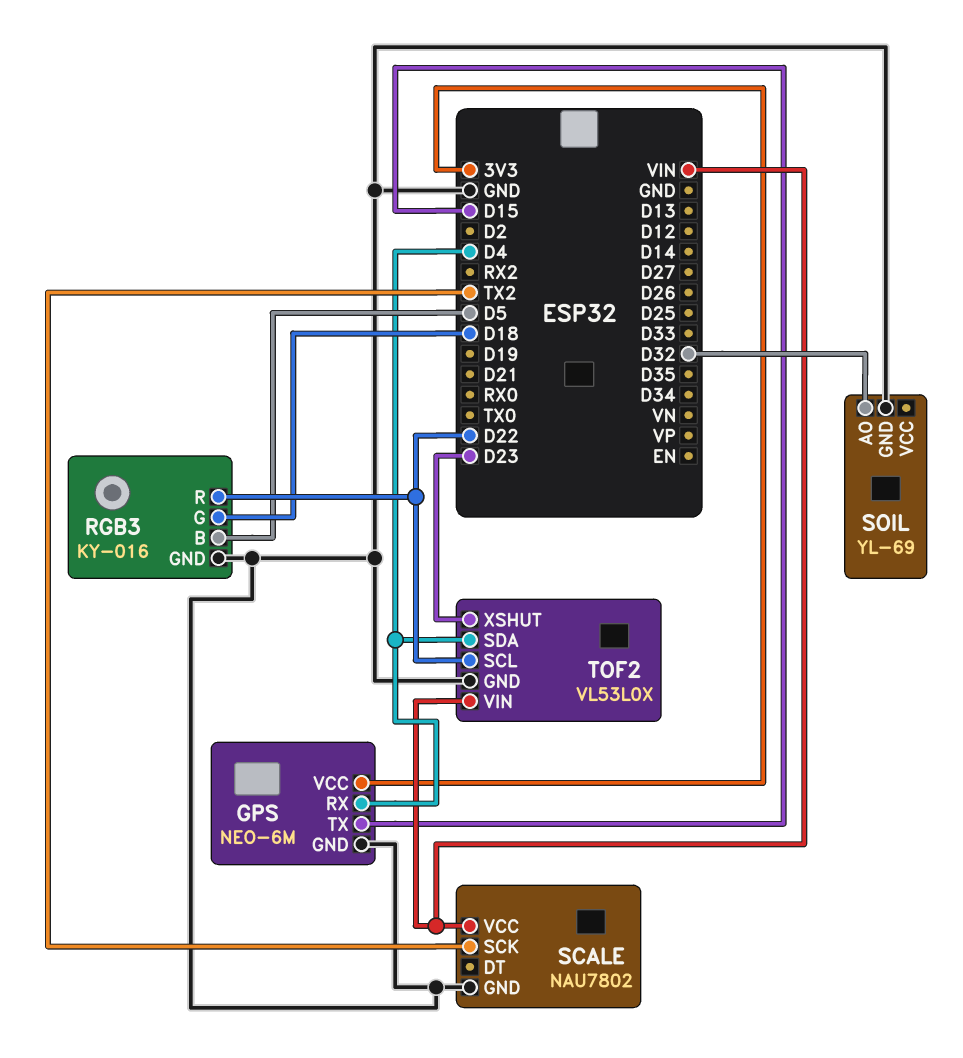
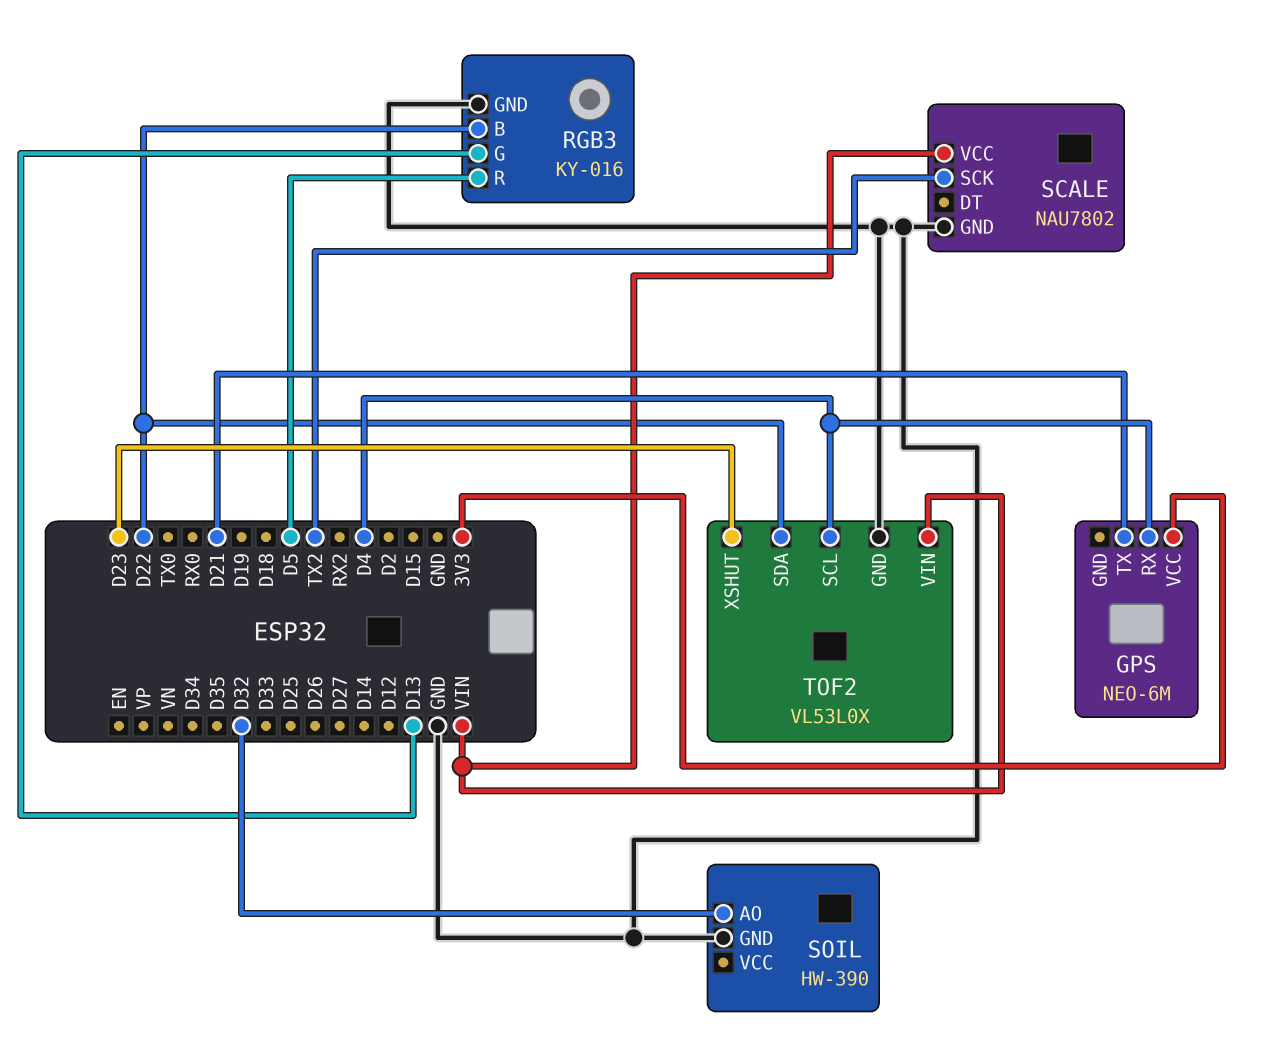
GPS pin GND: GND -> none
GPS pin TX: D15 -> D21
RGB3 pin B: D5 -> D22
RGB3 pin G: D18 -> D13
RGB3 pin R: D22 -> D5
SOIL: YL-69 -> HW-390
TOF2 pin SCL: D22 -> D4
TOF2 pin SDA: D4 -> D22

